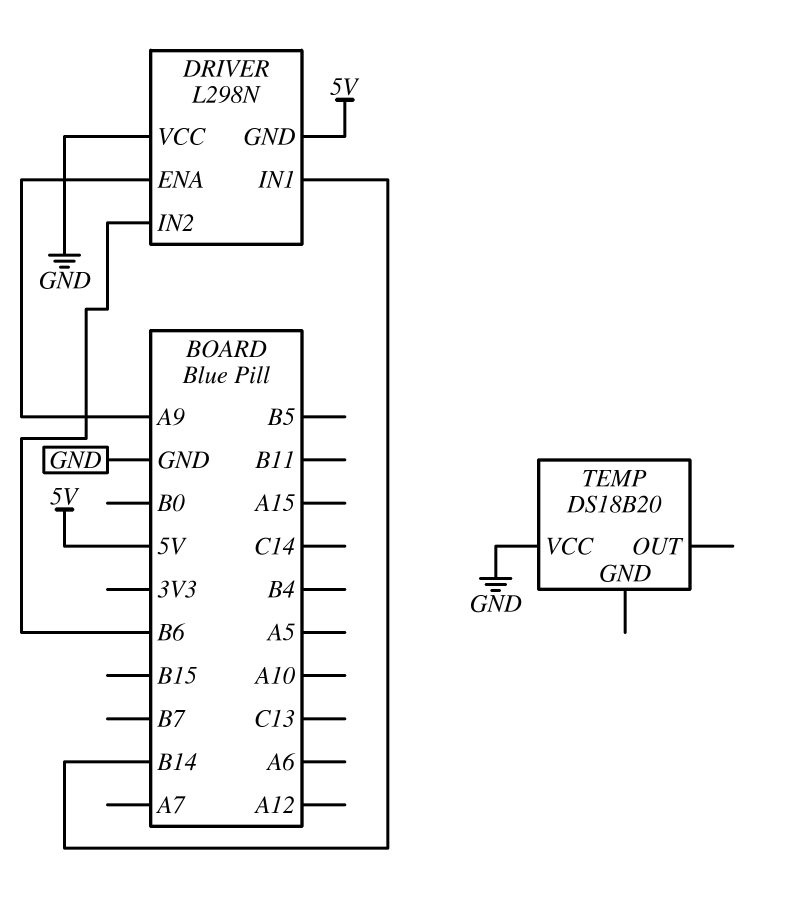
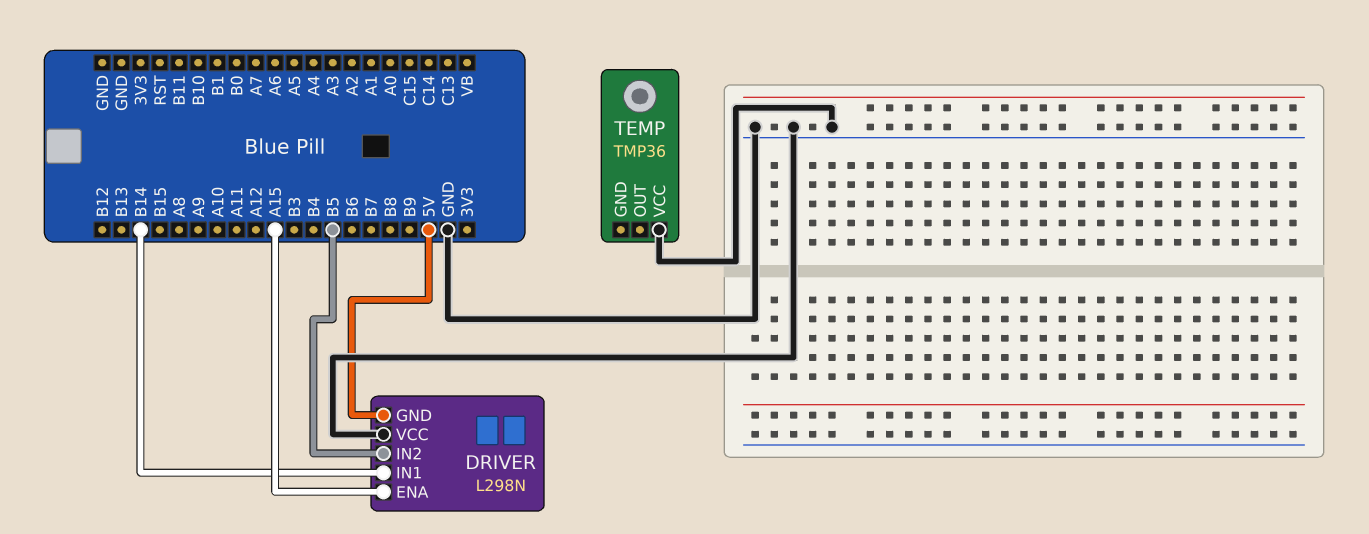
DRIVER pin ENA: A9 -> A15
DRIVER pin IN2: B6 -> B5
TEMP: DS18B20 -> TMP36

